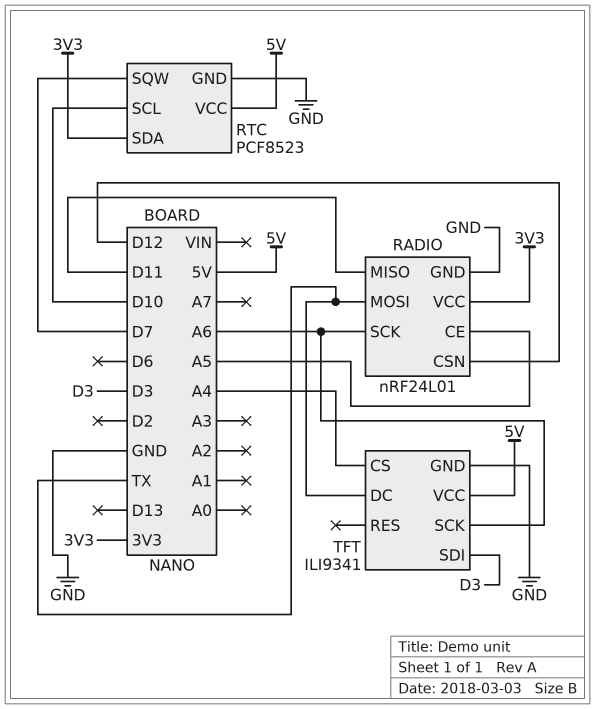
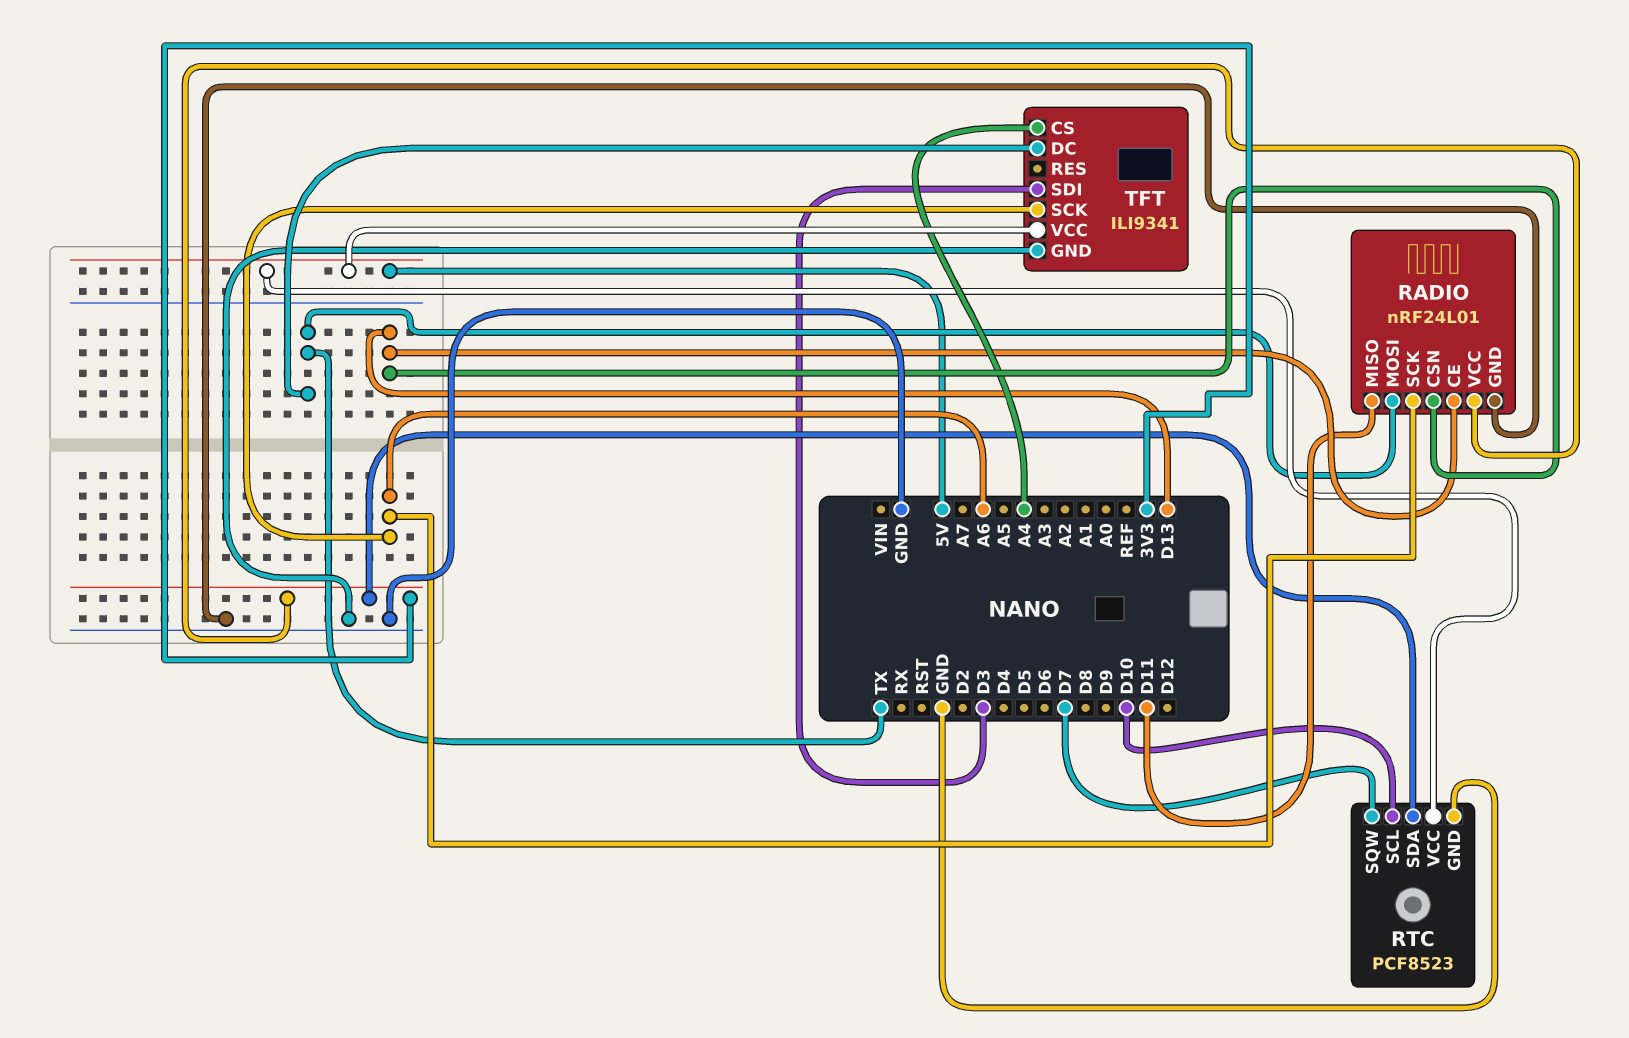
RADIO pin CE: A5 -> D13
RADIO pin CSN: D12 -> D13

